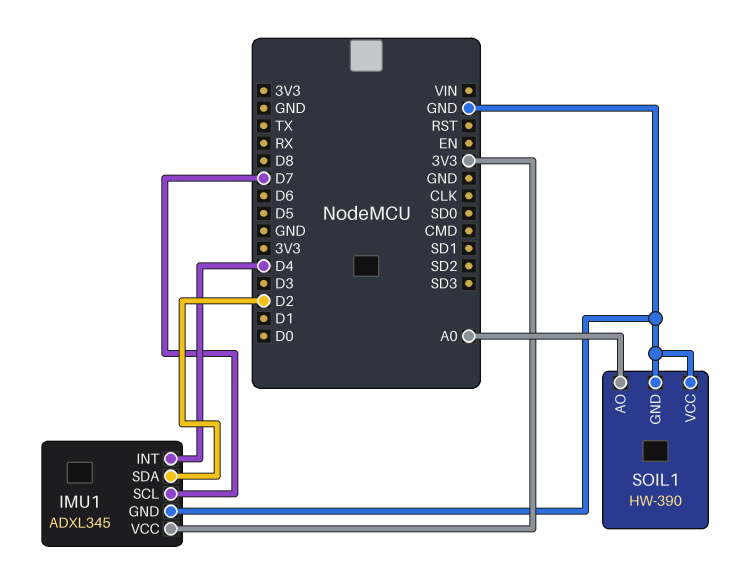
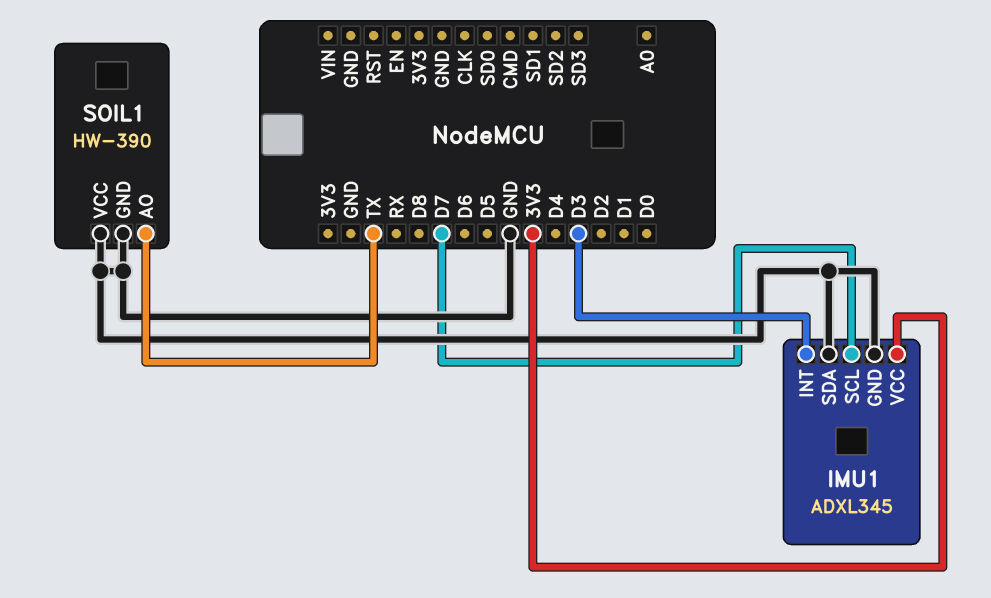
IMU1 pin INT: D4 -> D3
IMU1 pin SDA: D2 -> GND
SOIL1 pin AO: A0 -> TX

